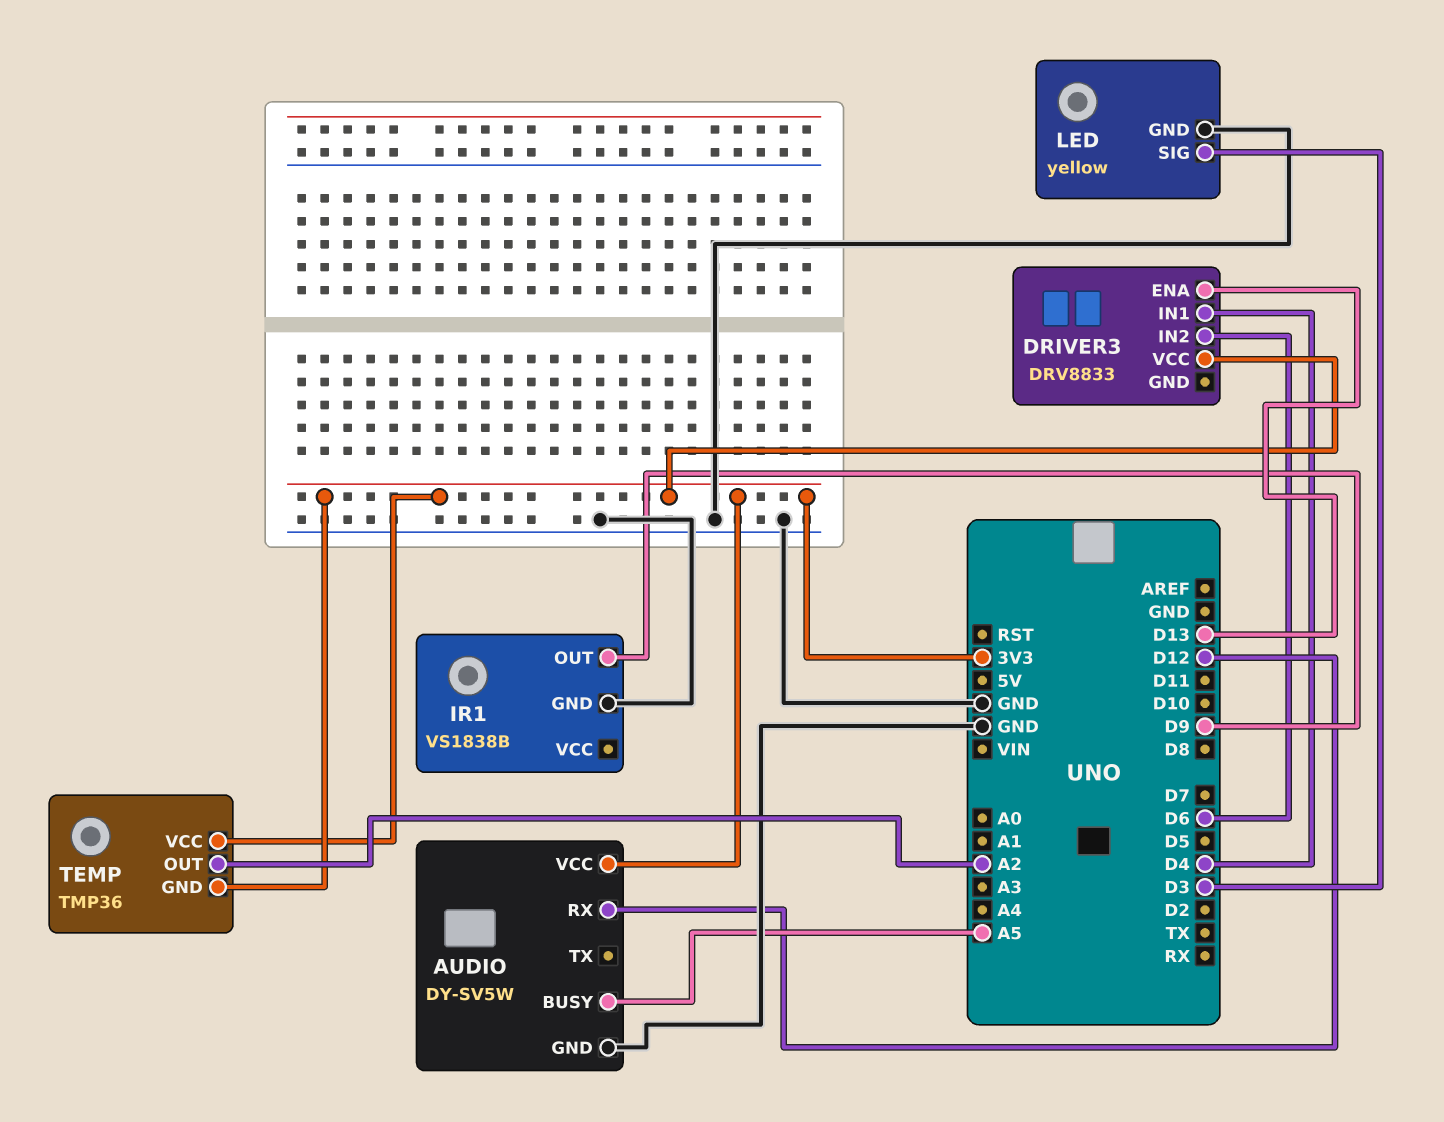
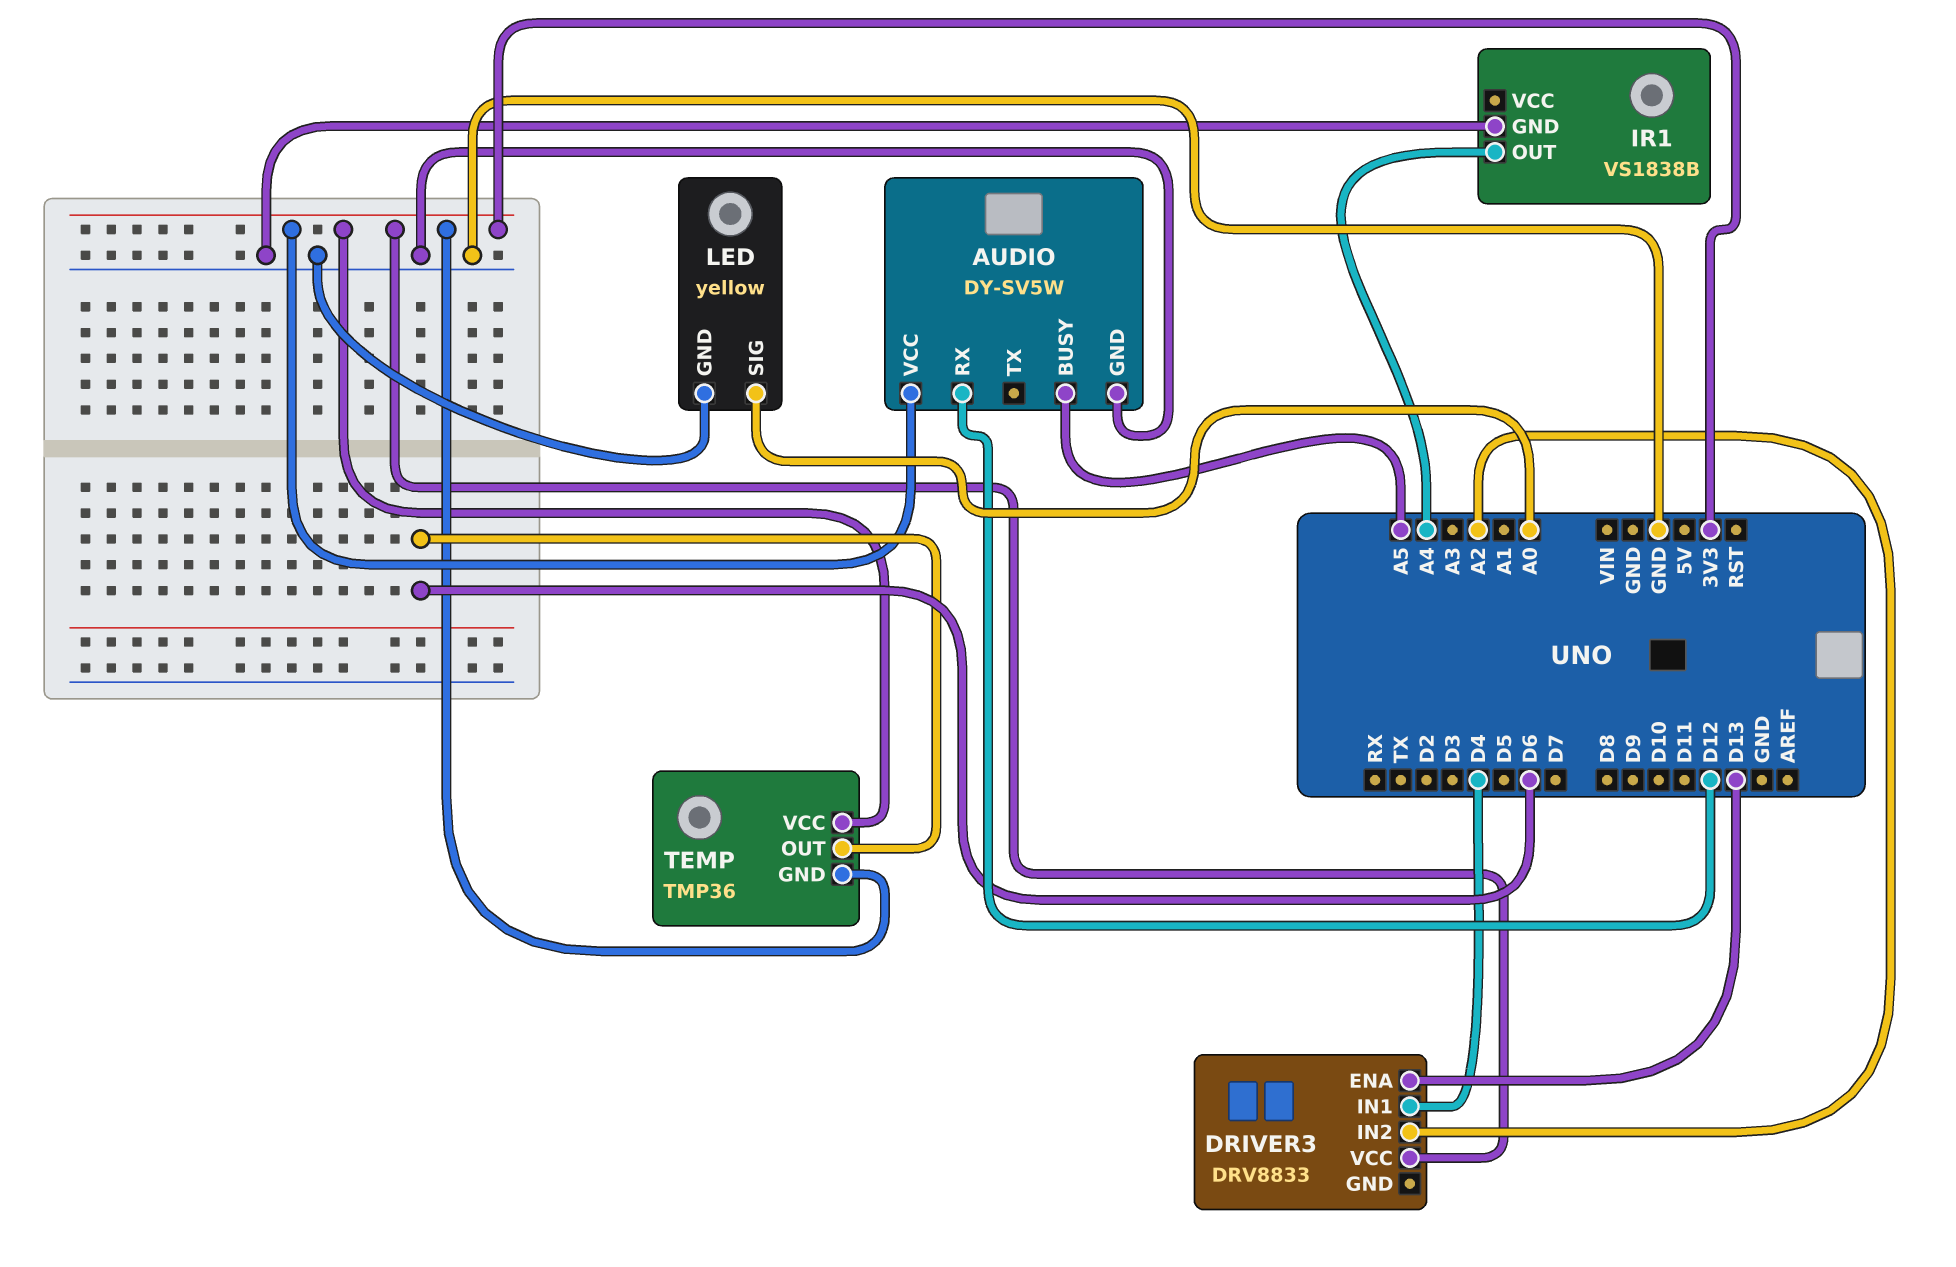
DRIVER3 pin IN2: D6 -> A2
IR1 pin OUT: D9 -> A4
LED pin SIG: D3 -> A0
TEMP pin OUT: A2 -> D6

